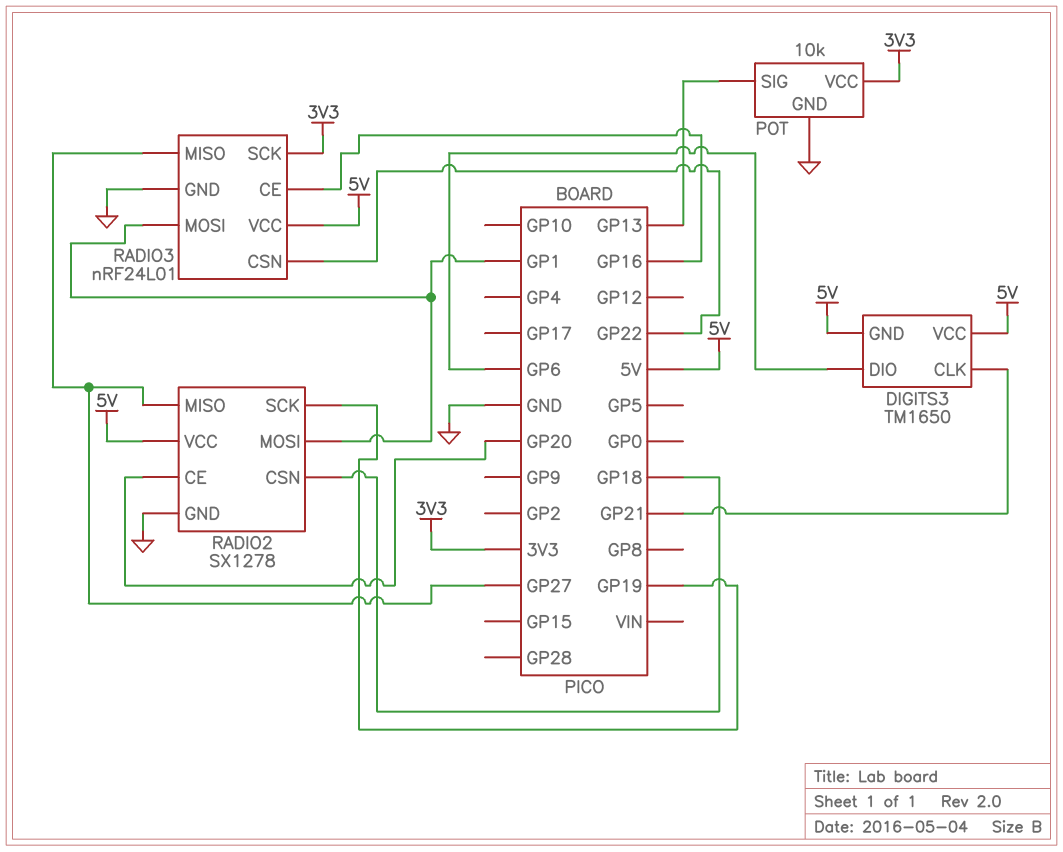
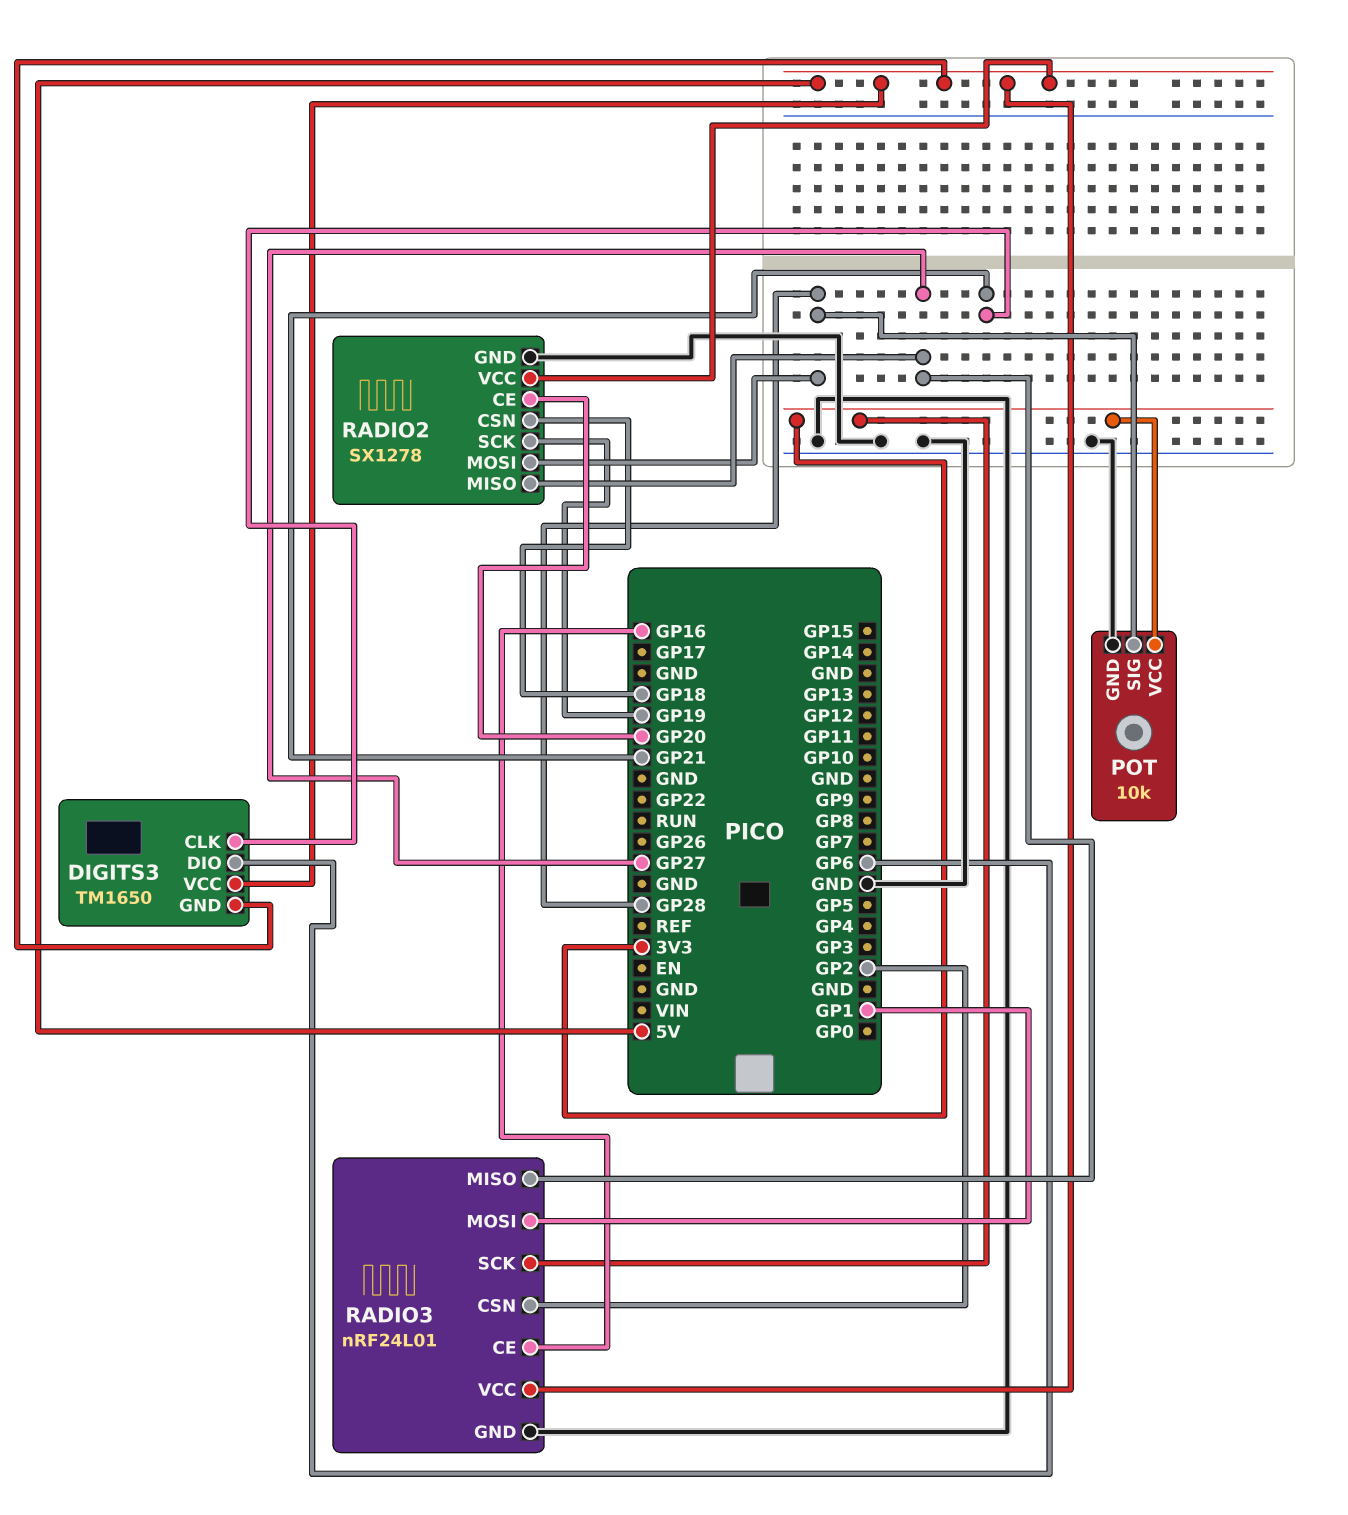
POT pin SIG: GP13 -> GP28
RADIO2 pin MOSI: GP1 -> GP28
RADIO3 pin CSN: GP22 -> GP2

